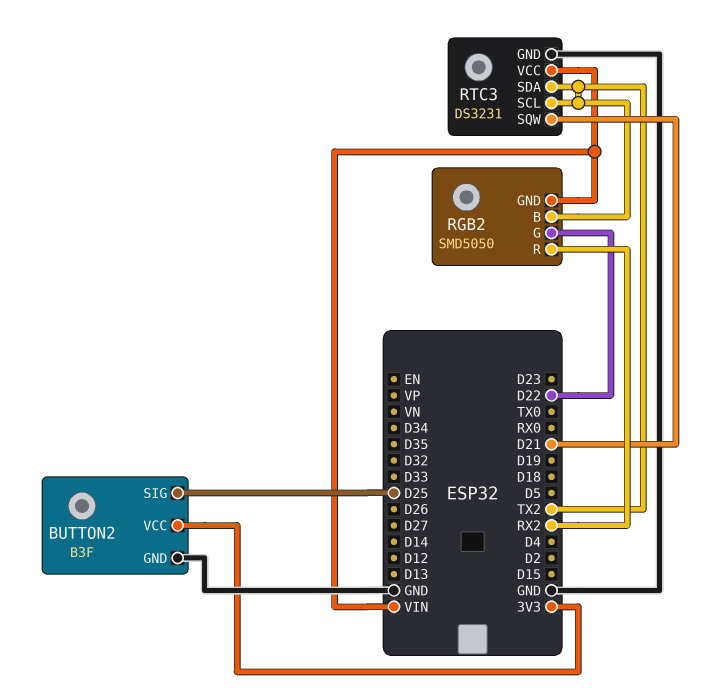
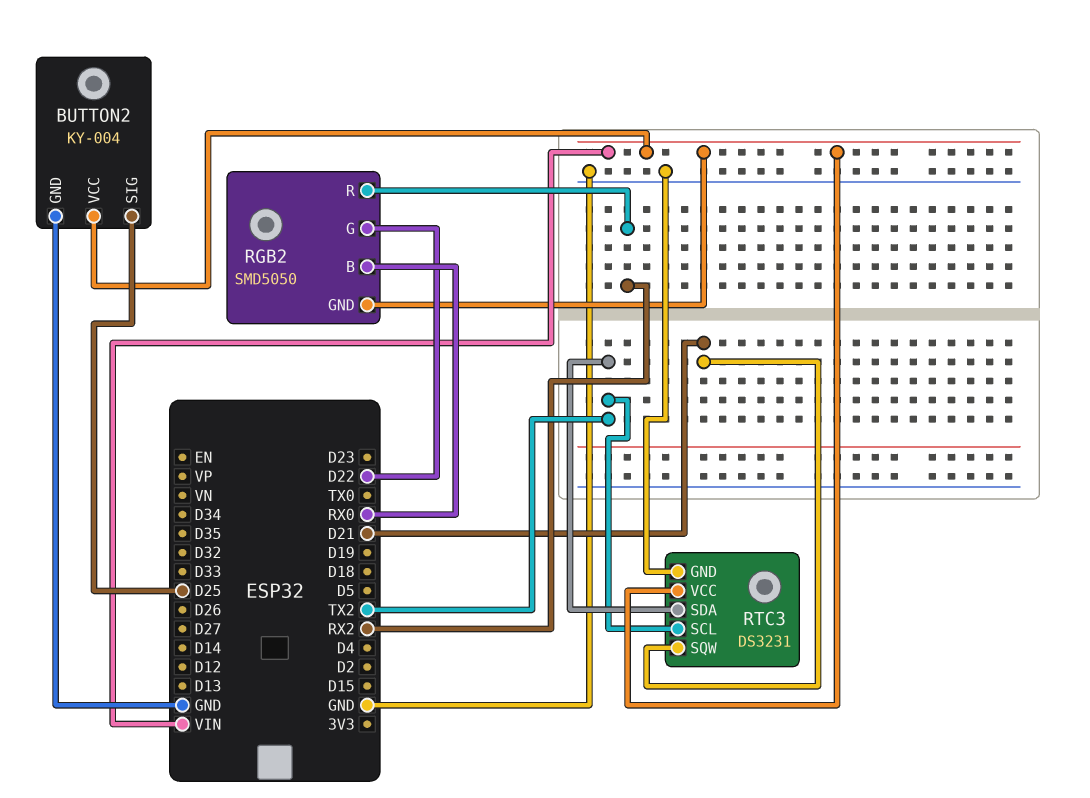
BUTTON2: B3F -> KY-004
BUTTON2 pin VCC: 3V3 -> VIN
RGB2 pin B: TX2 -> RX0

